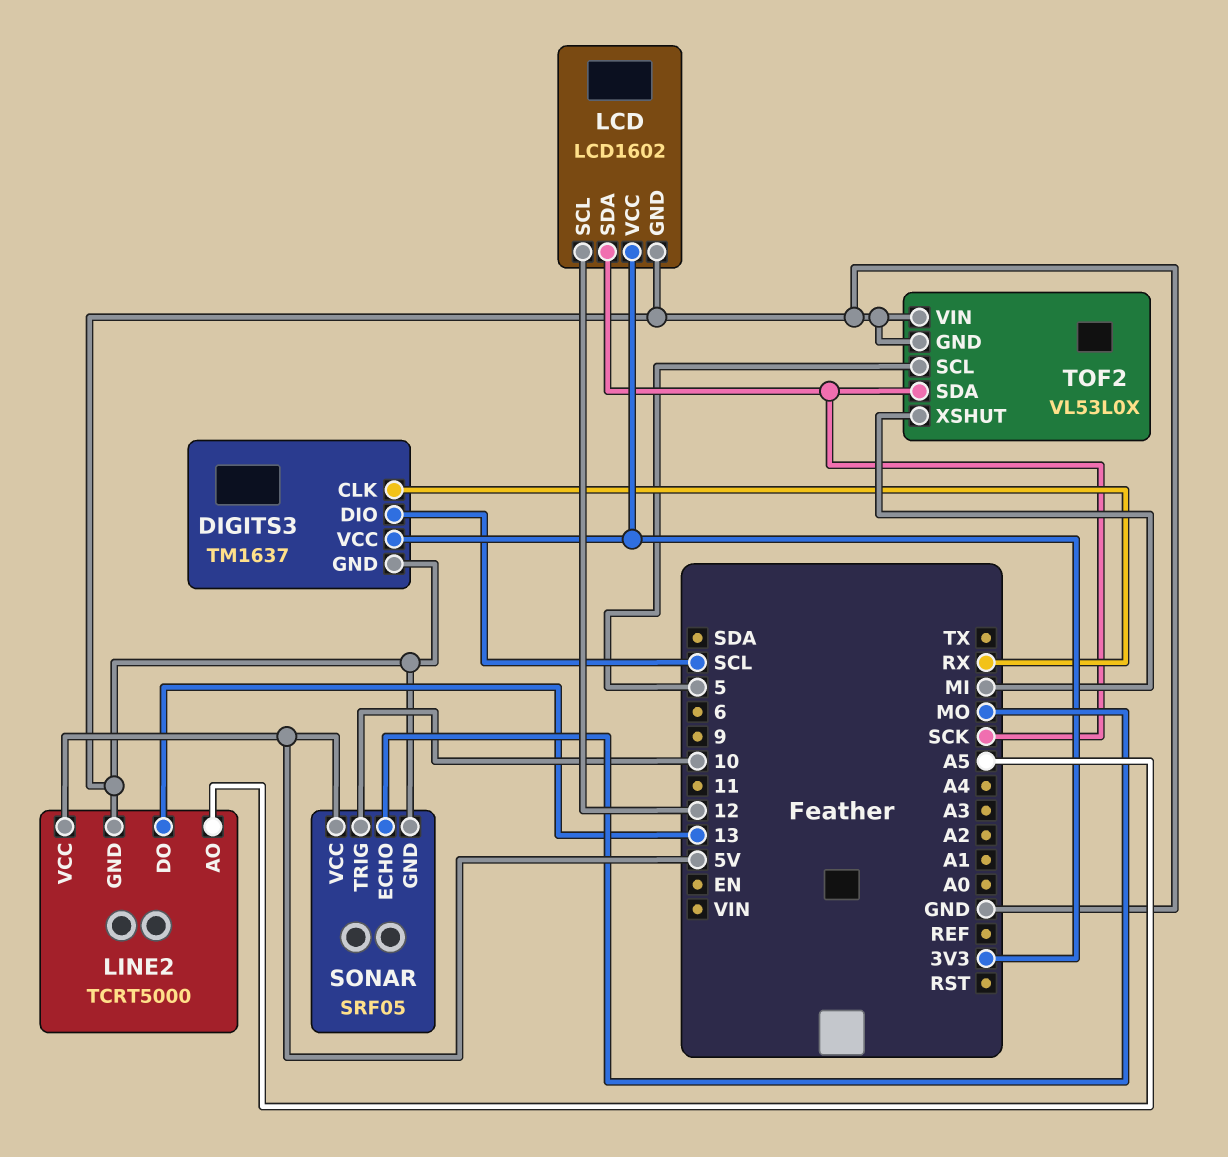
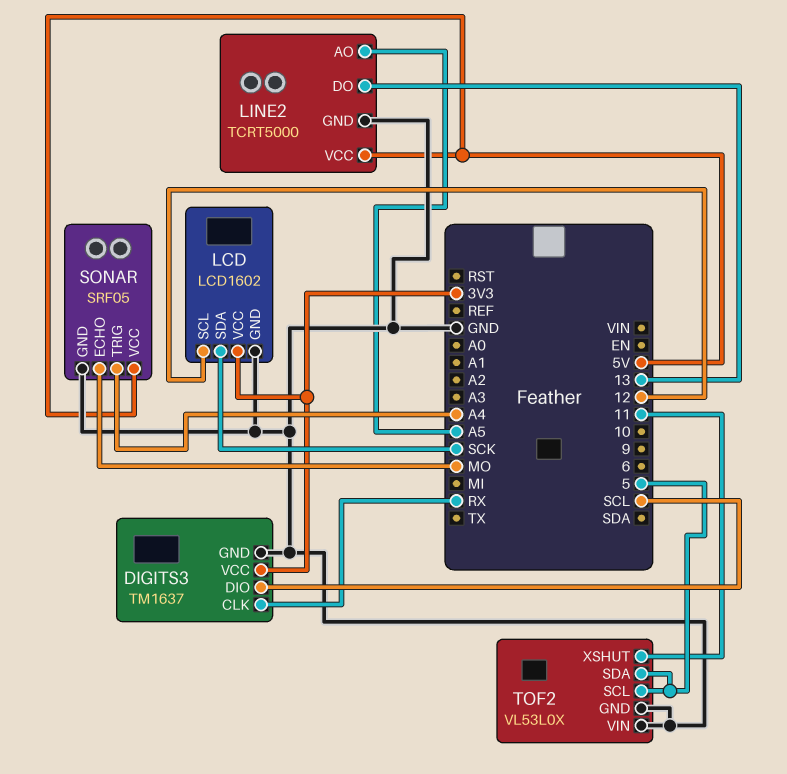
SONAR pin TRIG: 10 -> A4
TOF2 pin SDA: SCK -> 5
TOF2 pin XSHUT: MI -> 11

